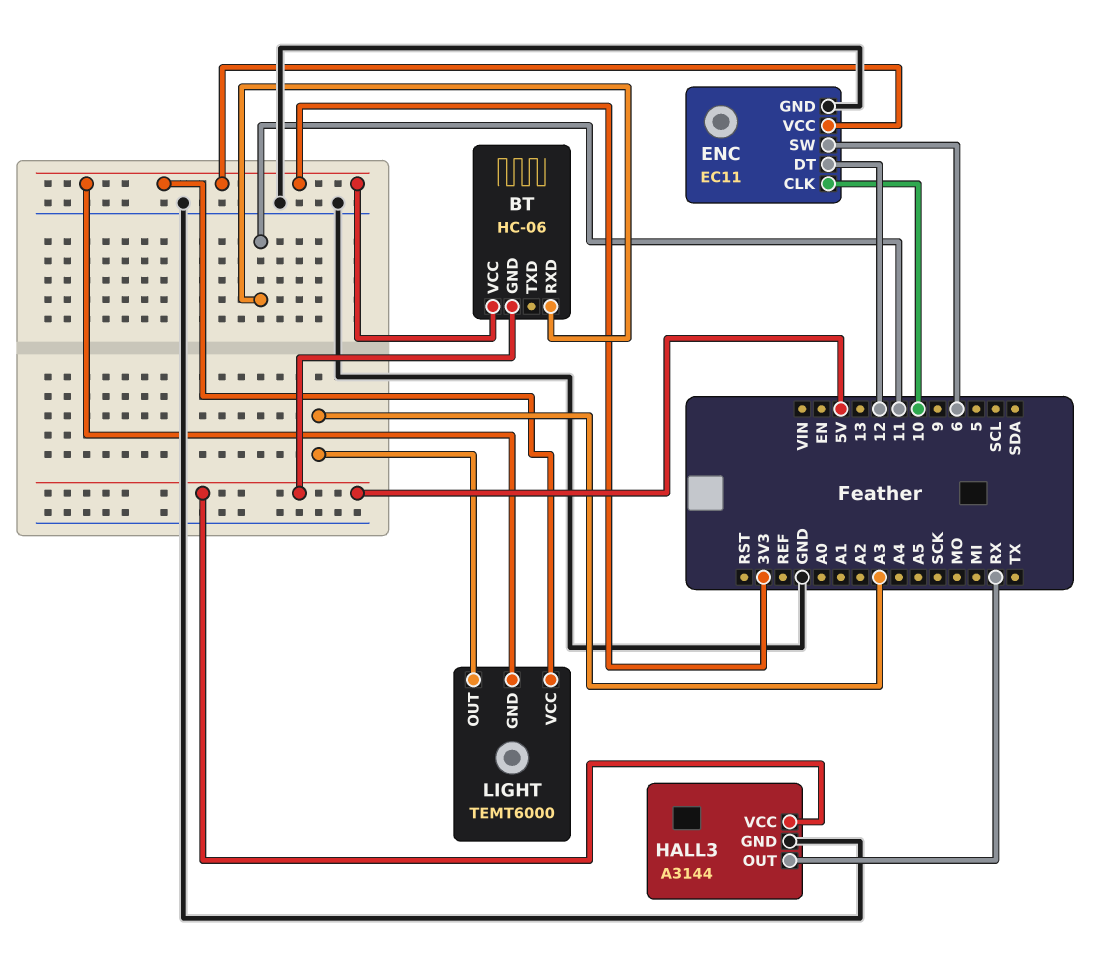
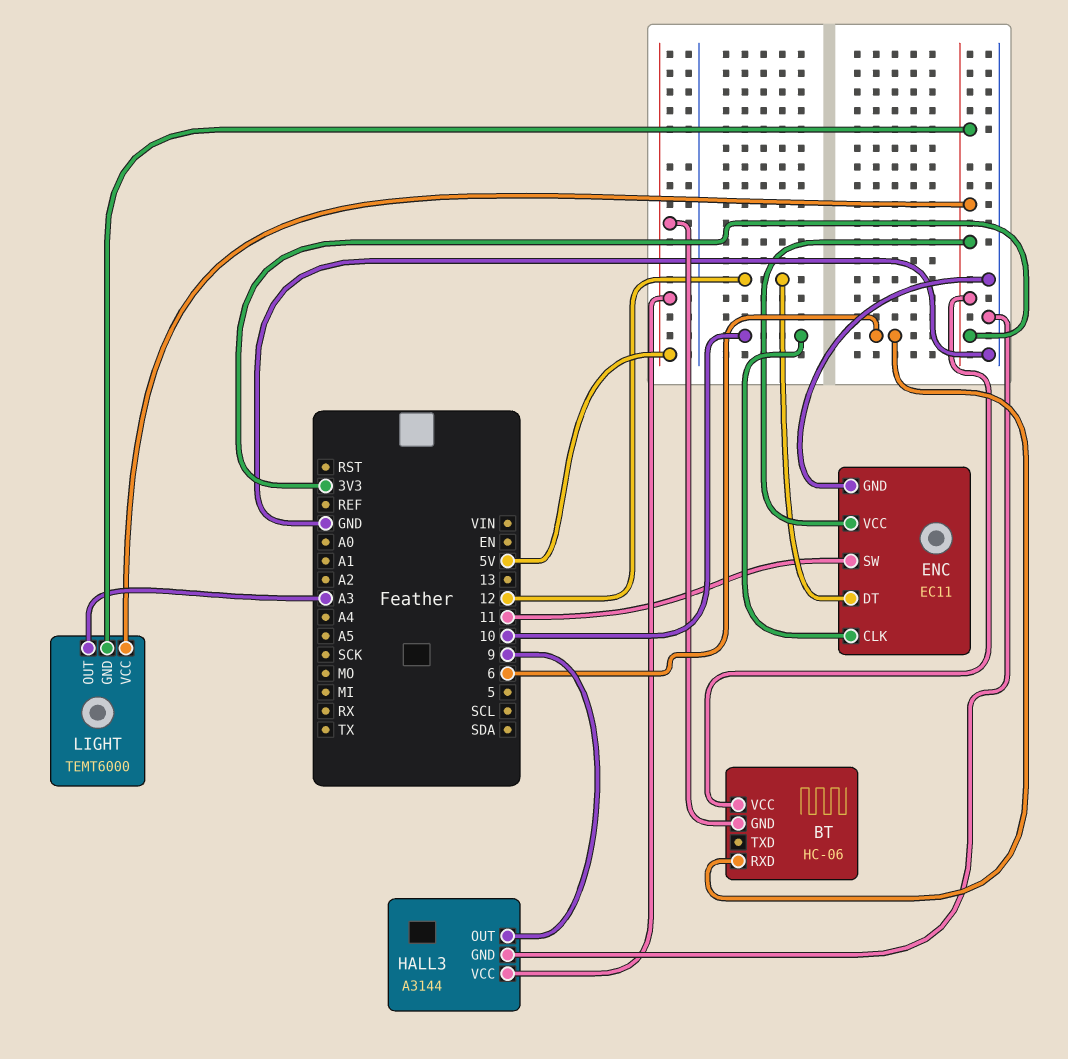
BT pin RXD: 11 -> 6
ENC pin SW: 6 -> 11
HALL3 pin OUT: RX -> 9

